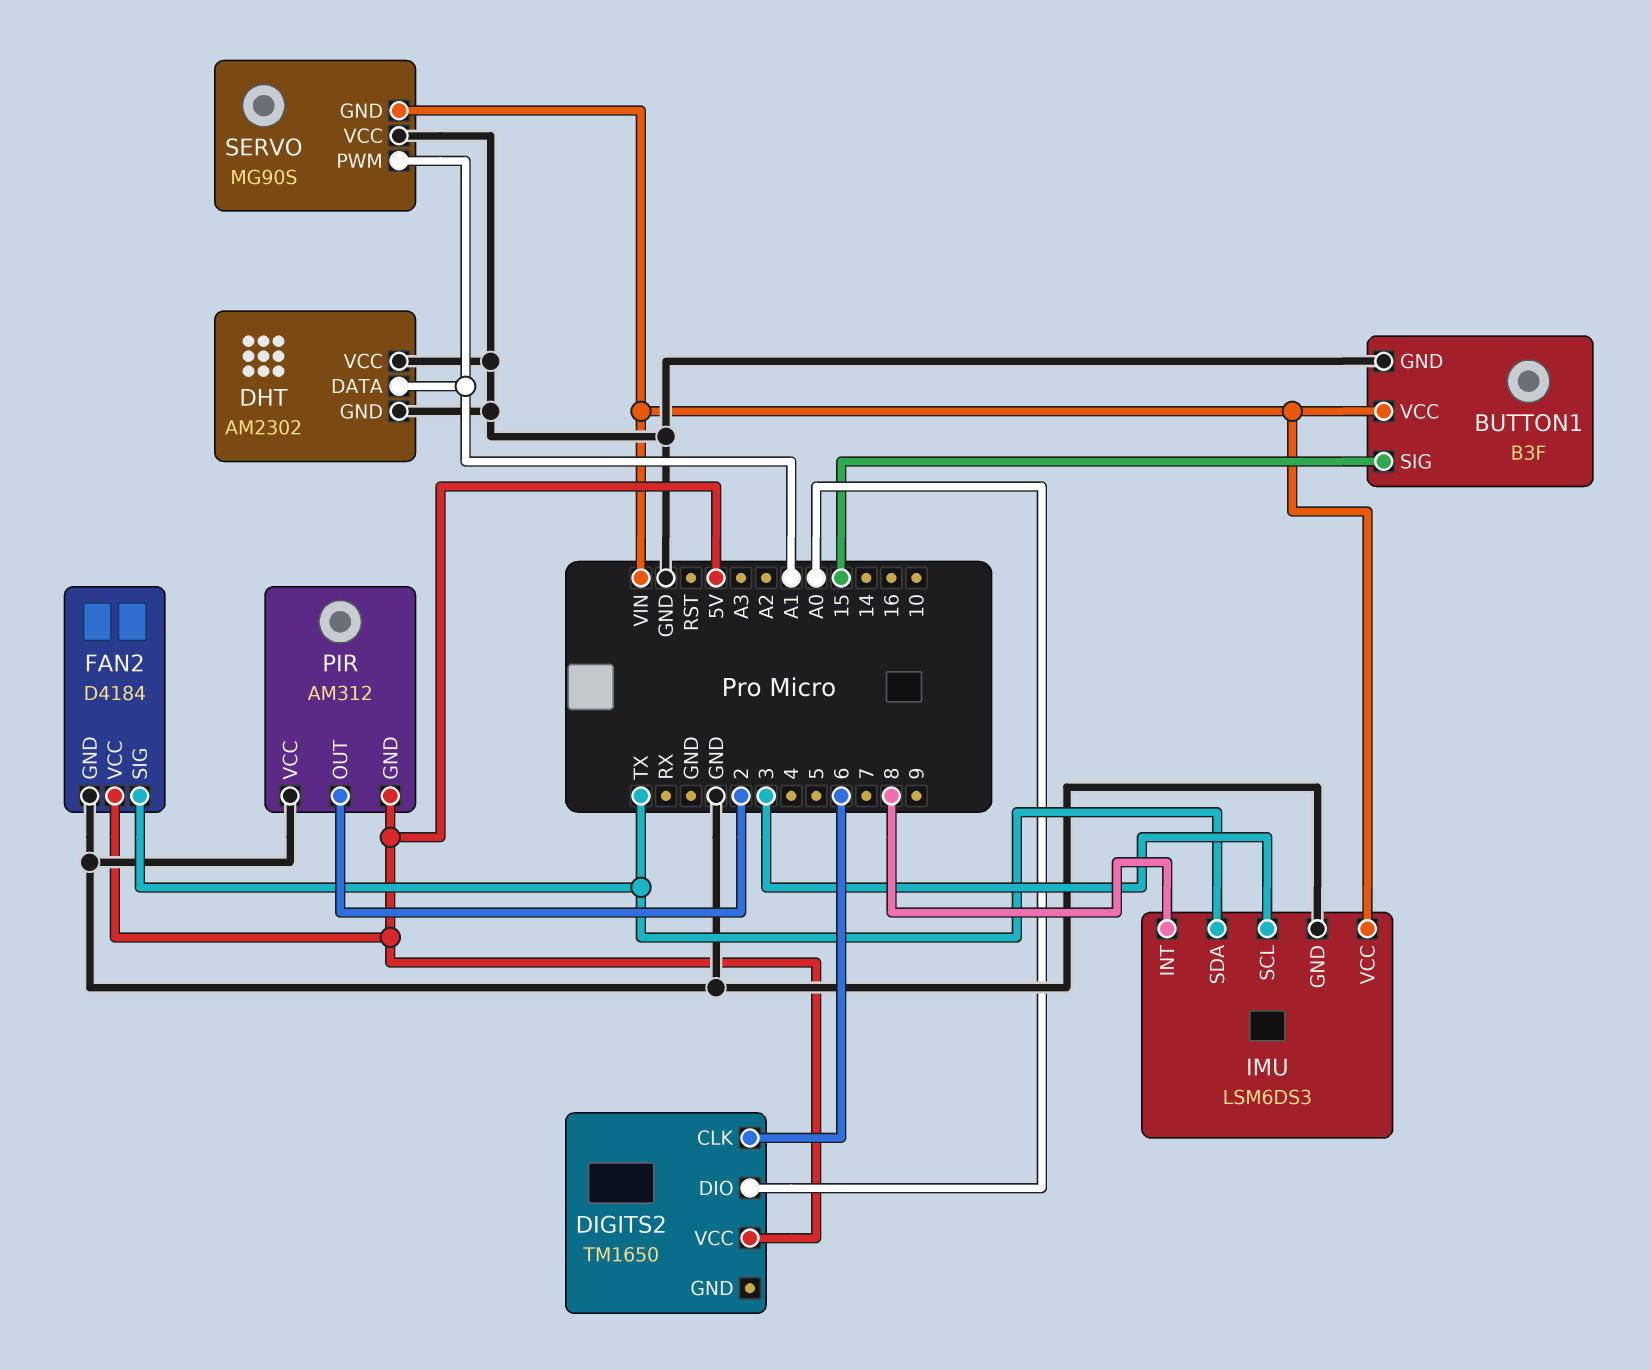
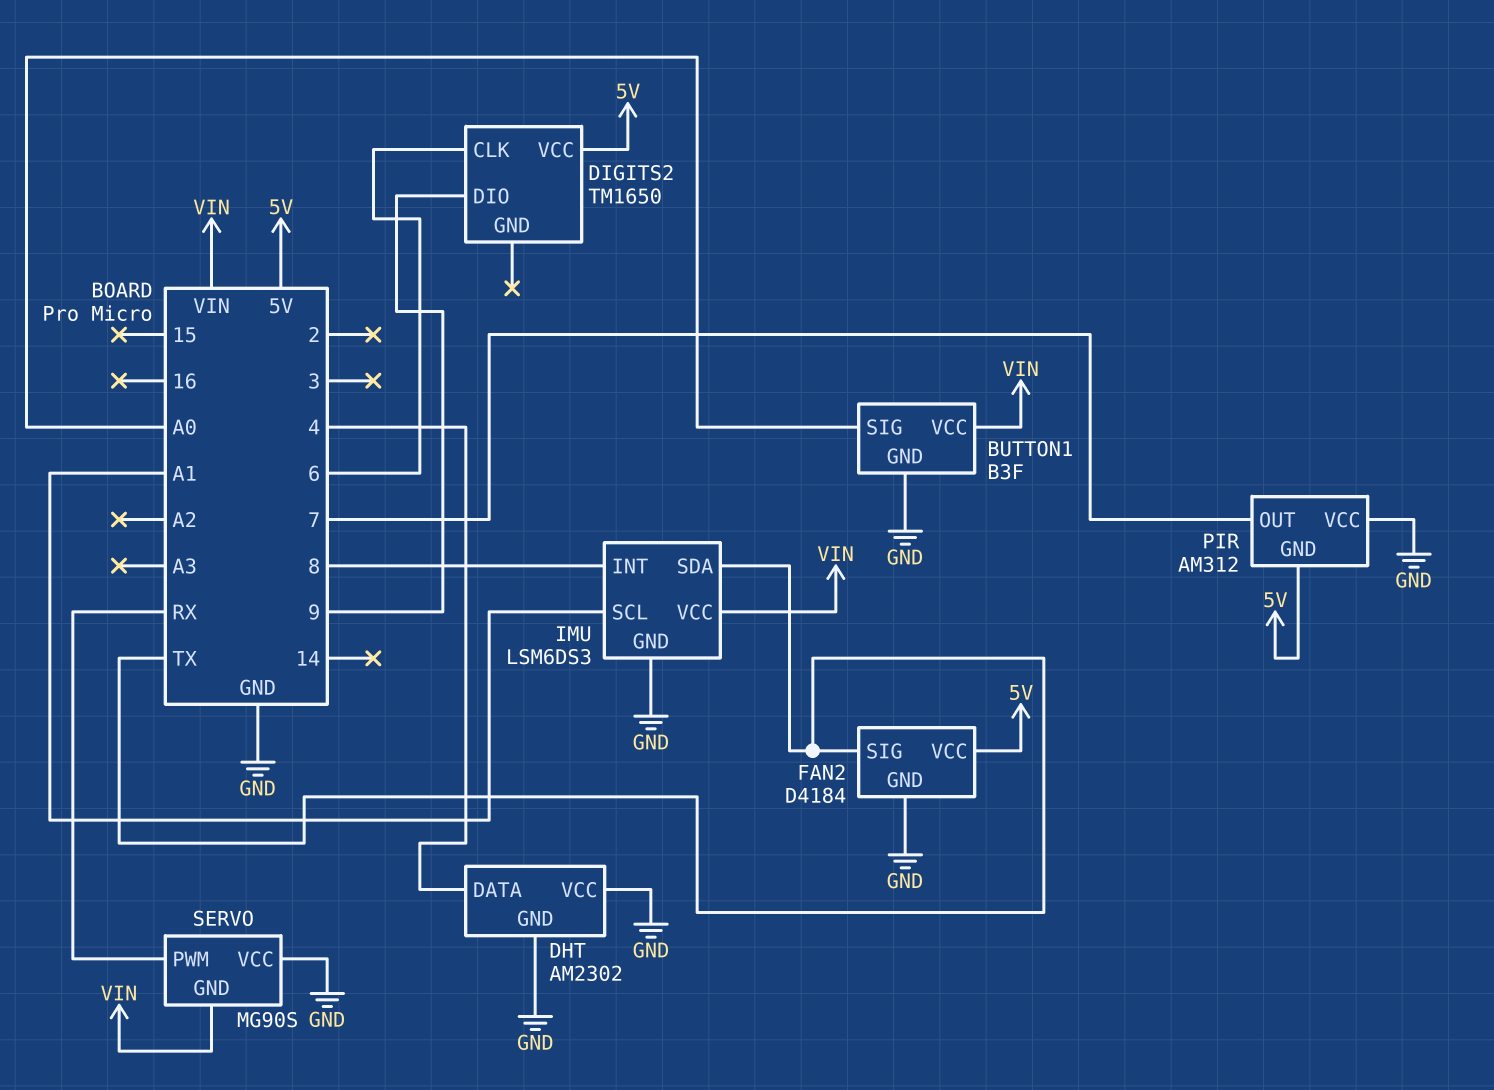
BUTTON1 pin SIG: 15 -> A0
DHT pin DATA: A1 -> 4
DIGITS2 pin DIO: A0 -> 9
IMU pin SCL: 3 -> A1
PIR pin OUT: 2 -> 7
SERVO pin PWM: A1 -> RX

